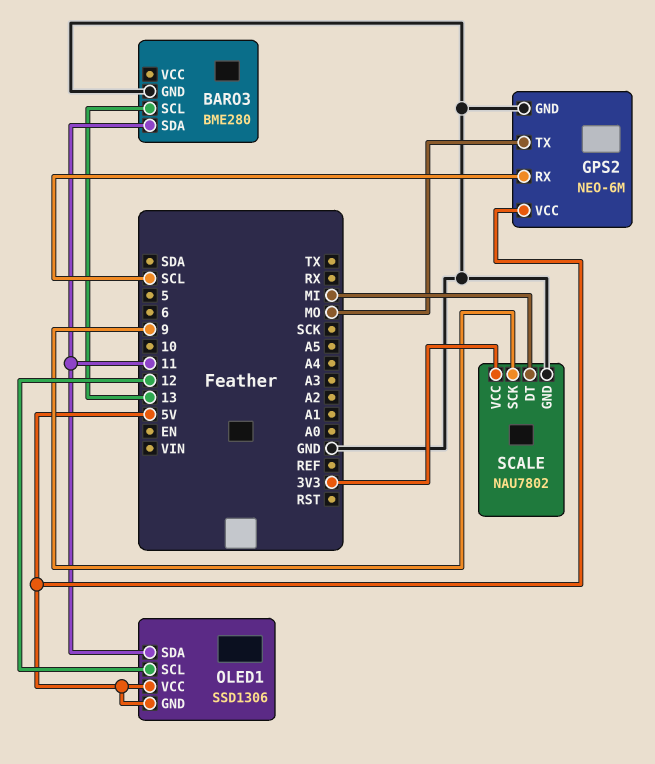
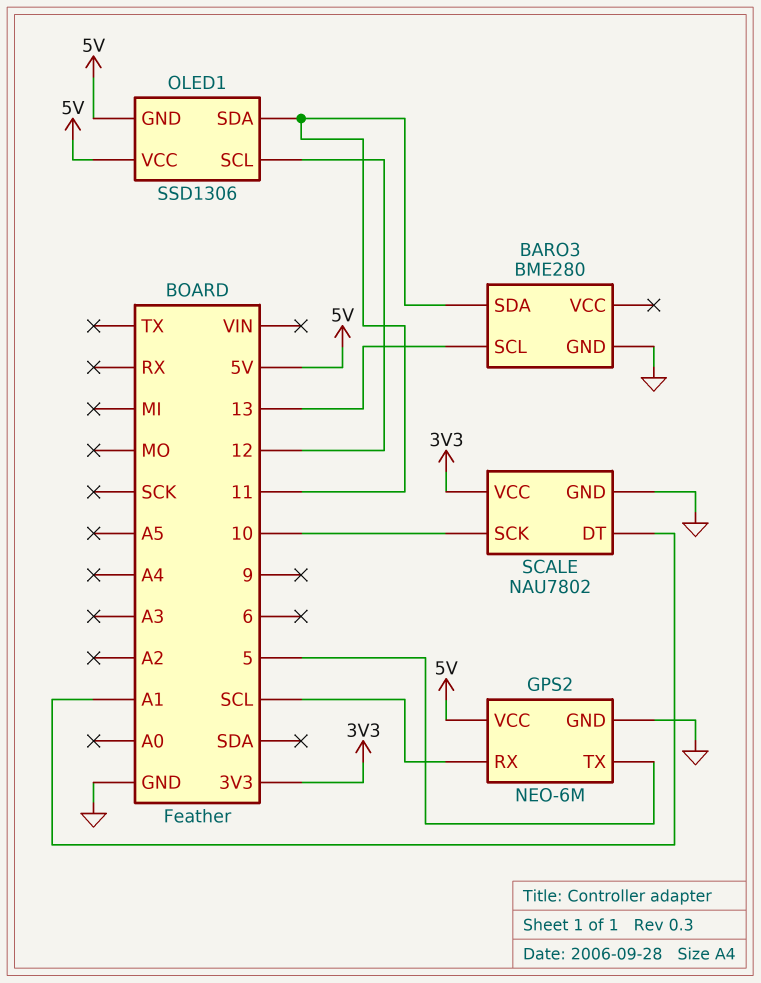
GPS2 pin TX: MO -> 5
SCALE pin DT: MI -> A1
SCALE pin SCK: 9 -> 10

